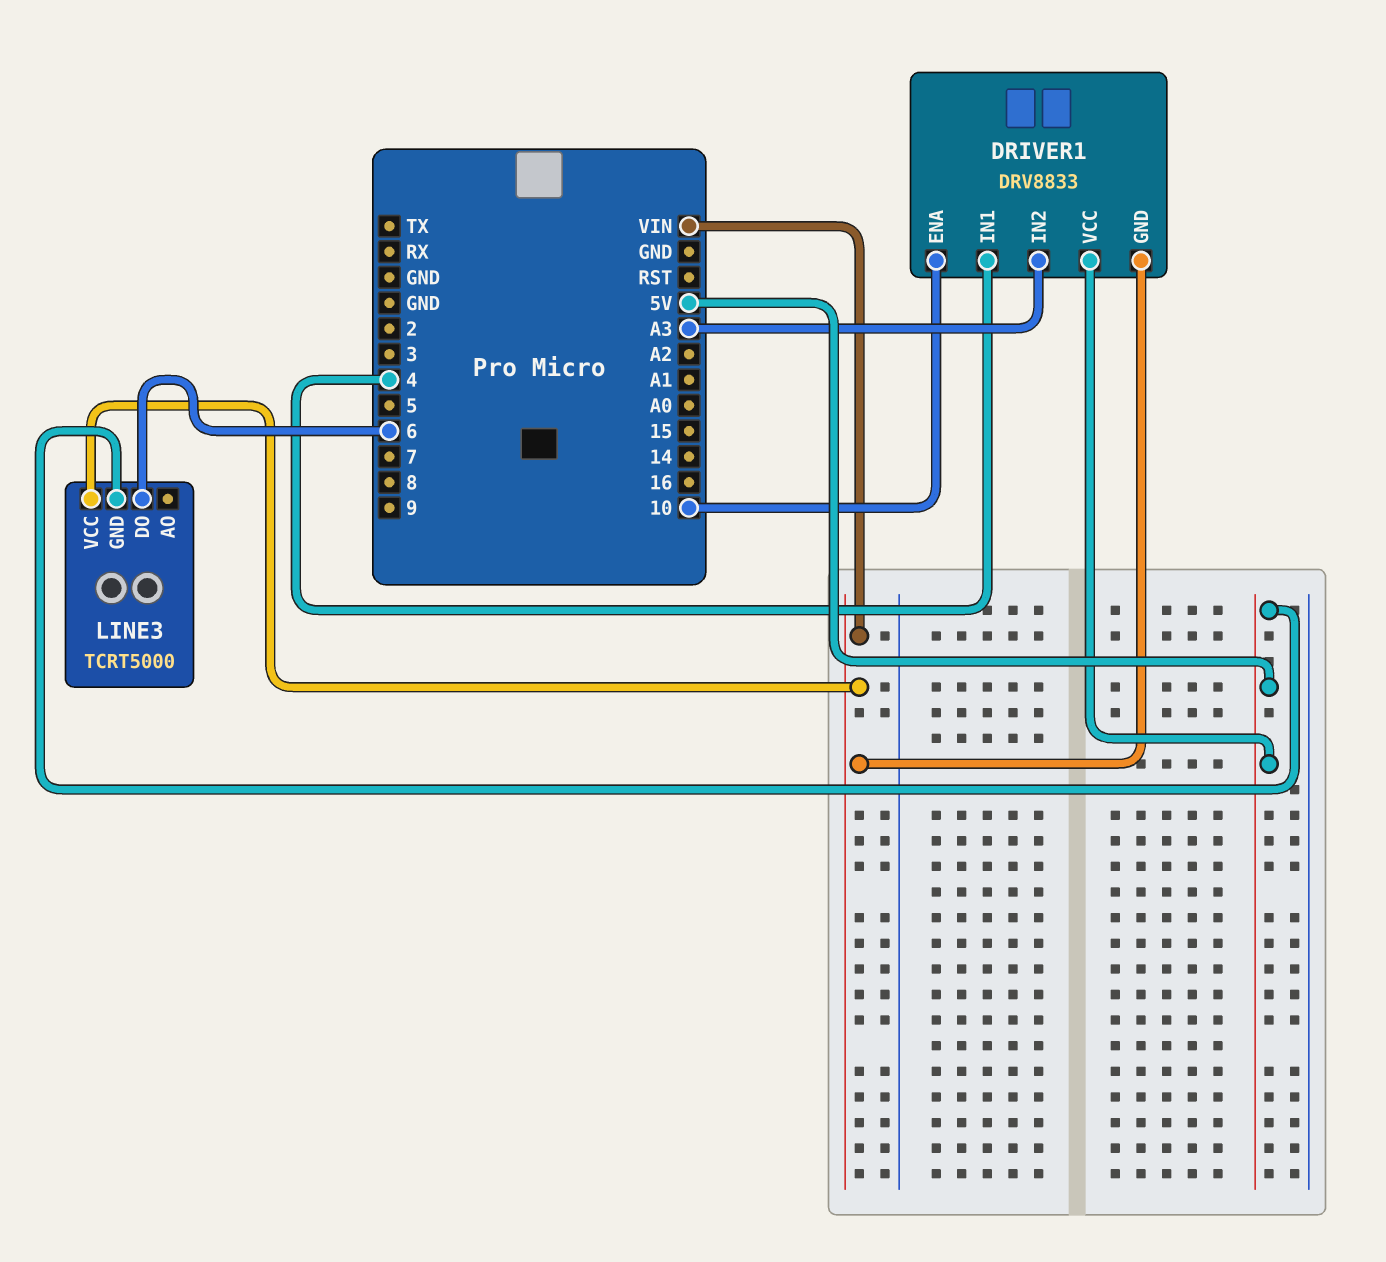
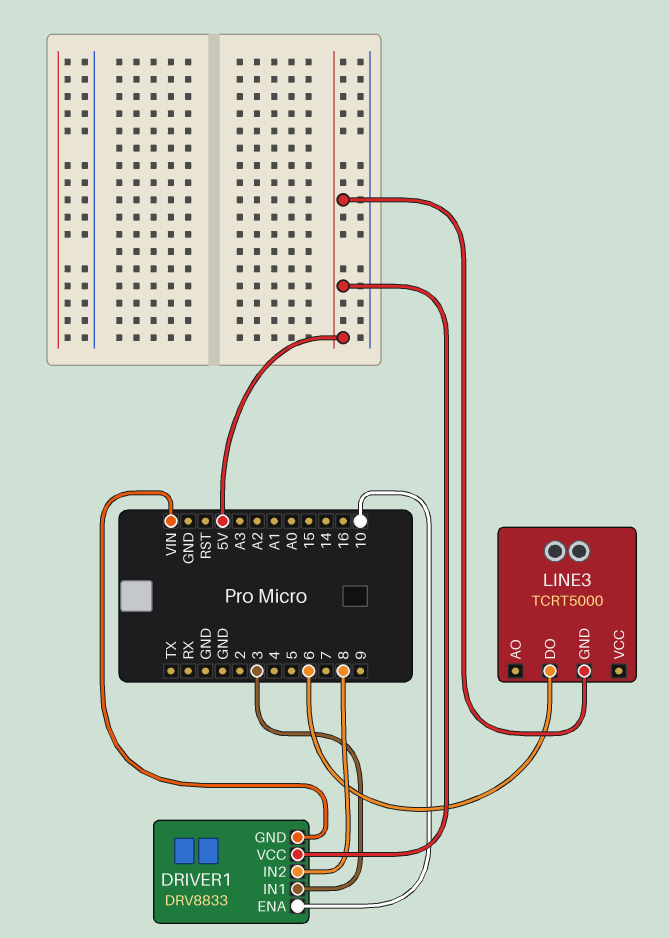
DRIVER1 pin IN1: 4 -> 3
DRIVER1 pin IN2: A3 -> 8
LINE3 pin VCC: VIN -> none

